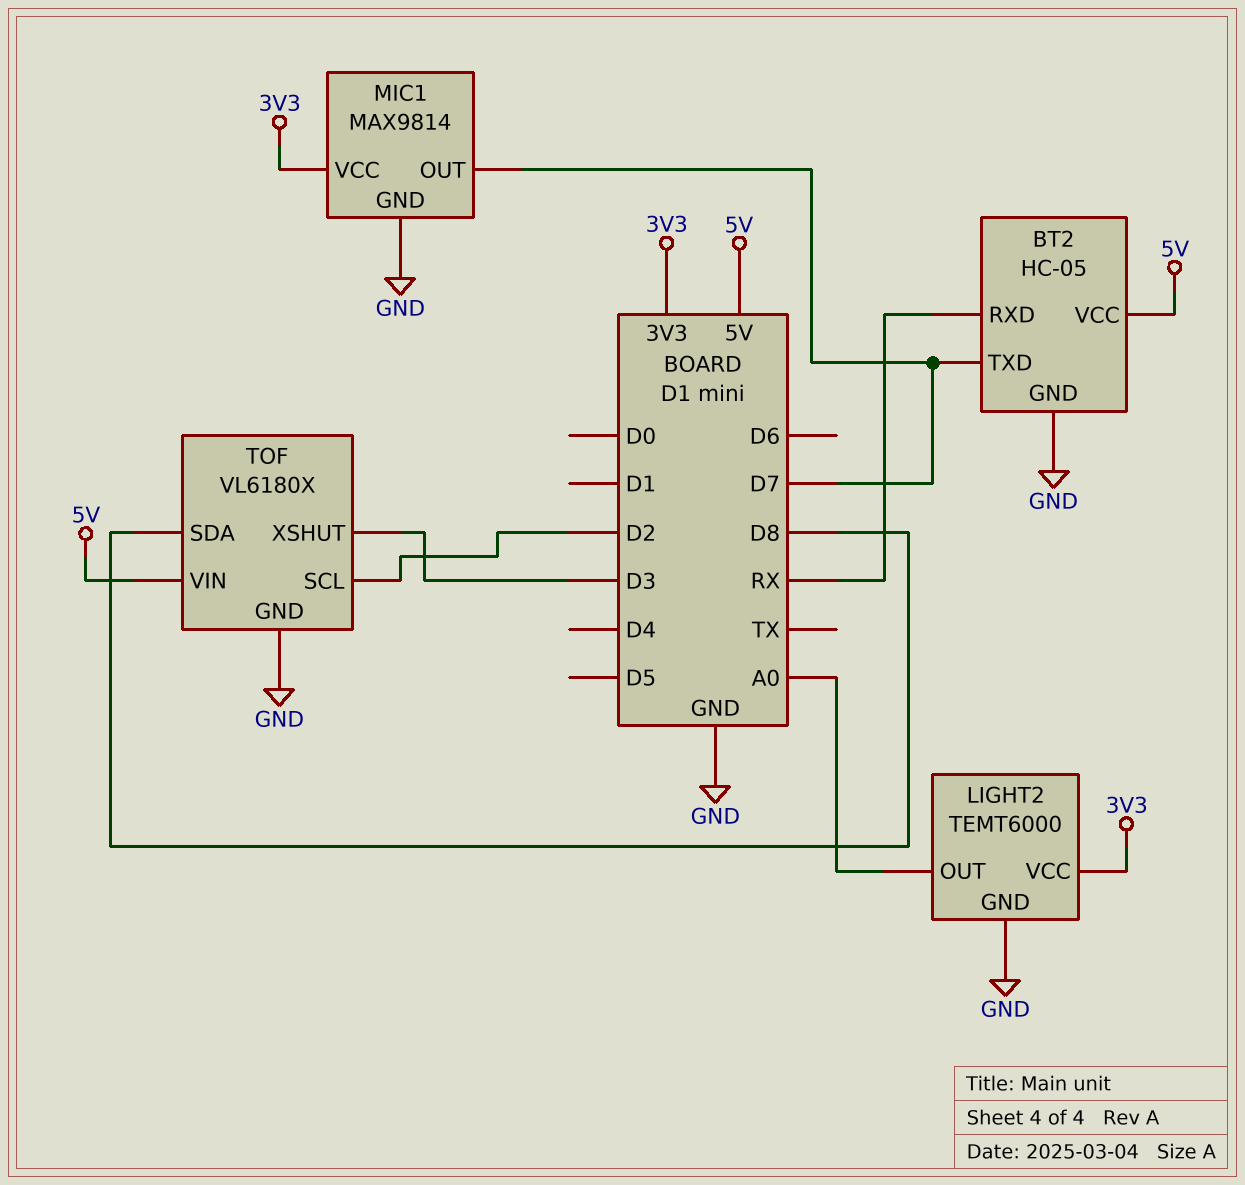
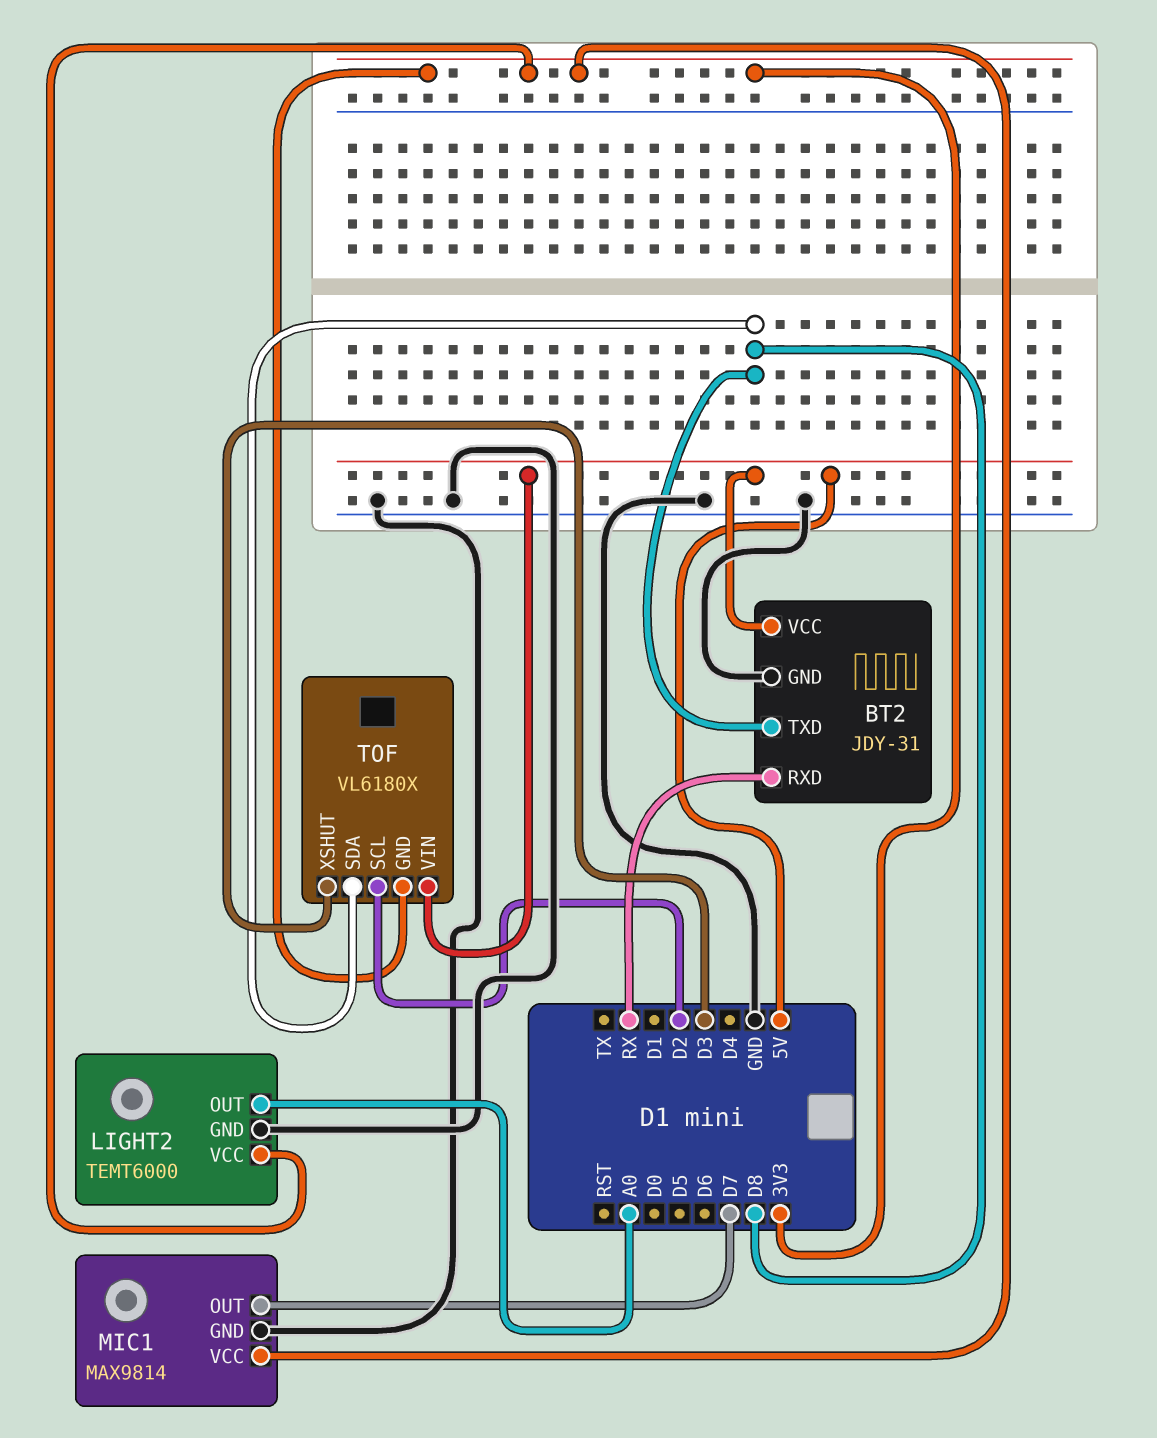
BT2: HC-05 -> JDY-31
BT2 pin TXD: D7 -> D8
TOF pin GND: GND -> 3V3

